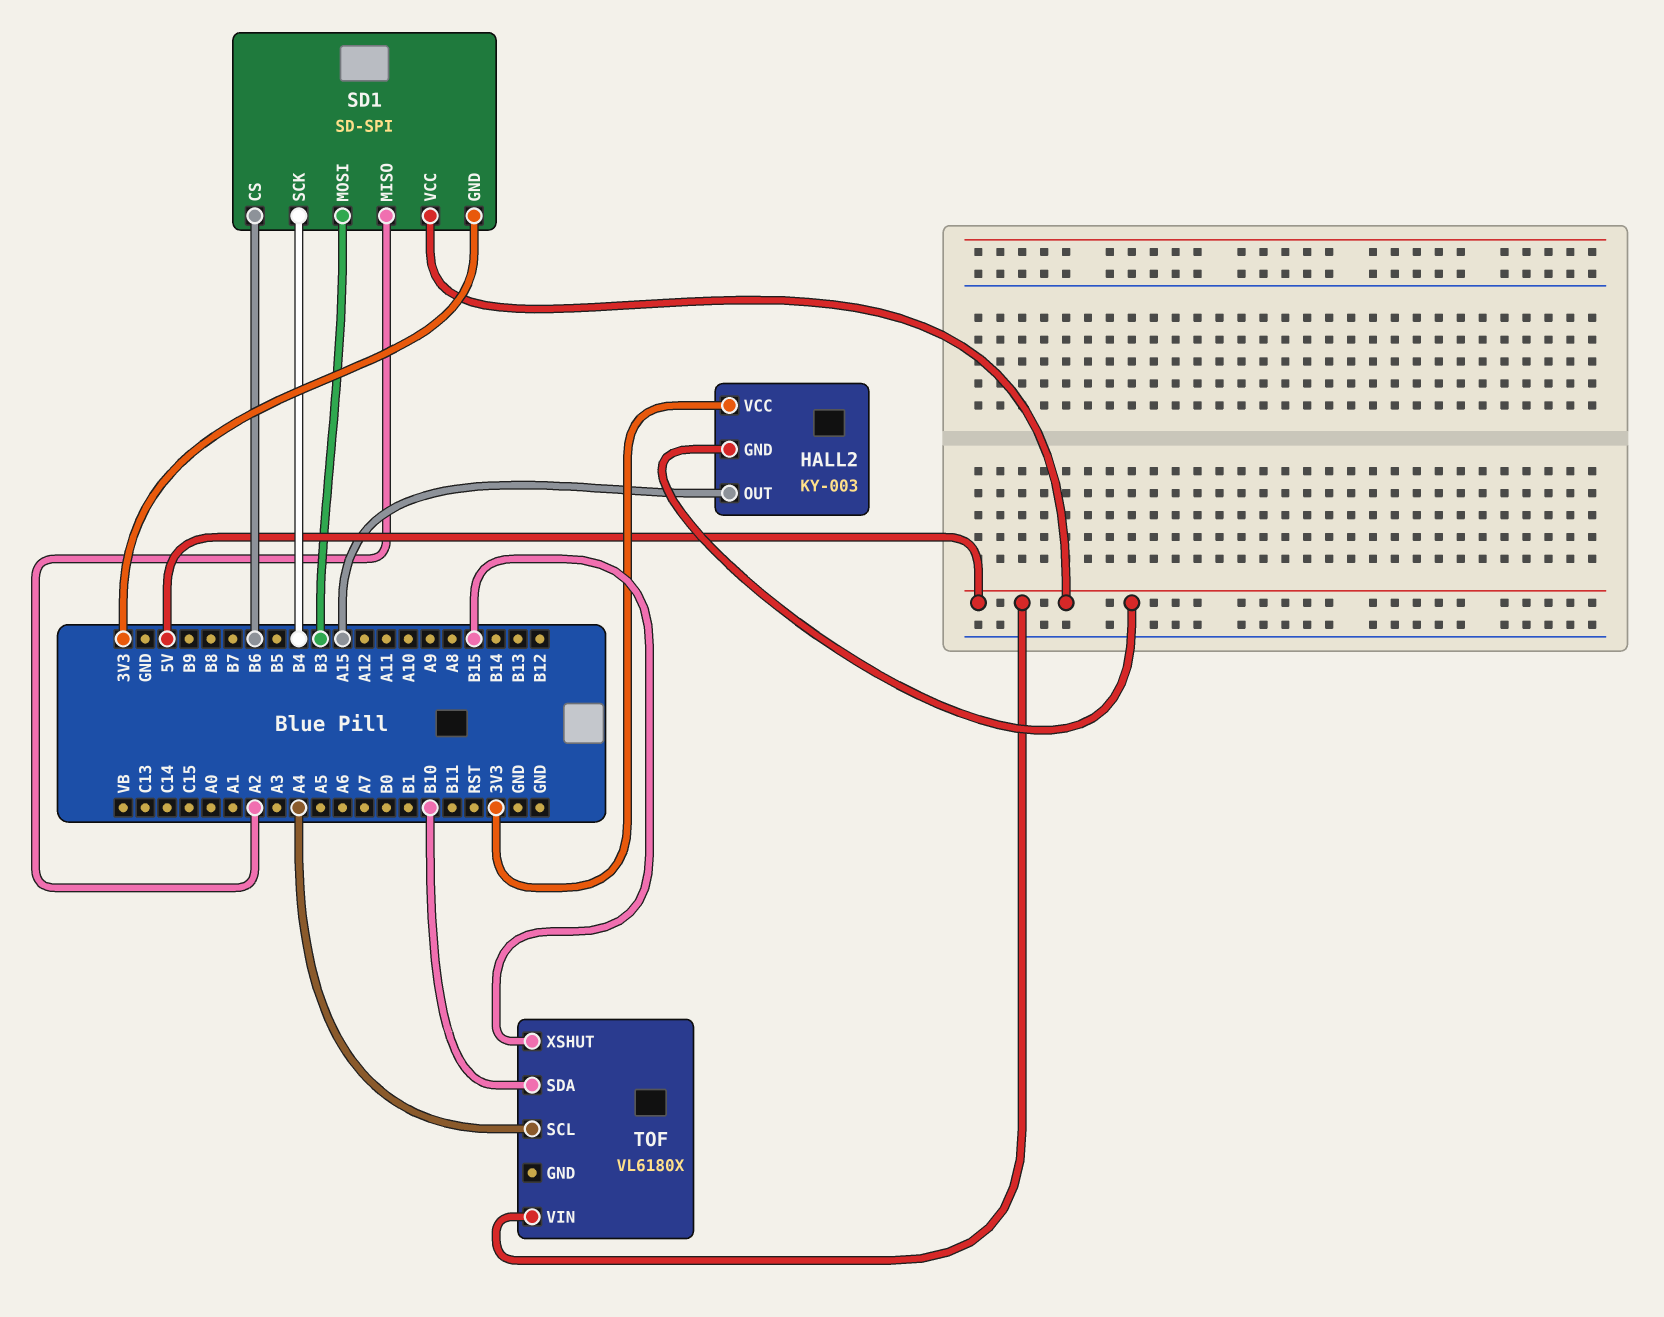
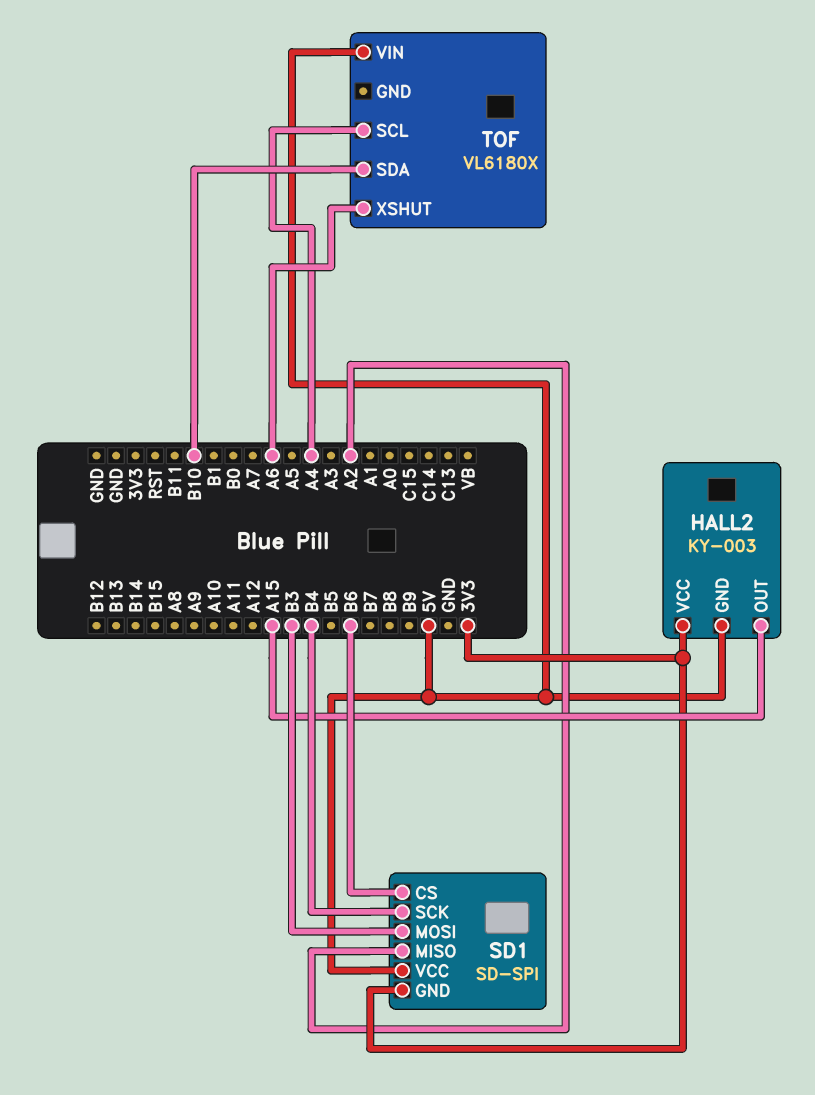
TOF pin XSHUT: B15 -> A6

